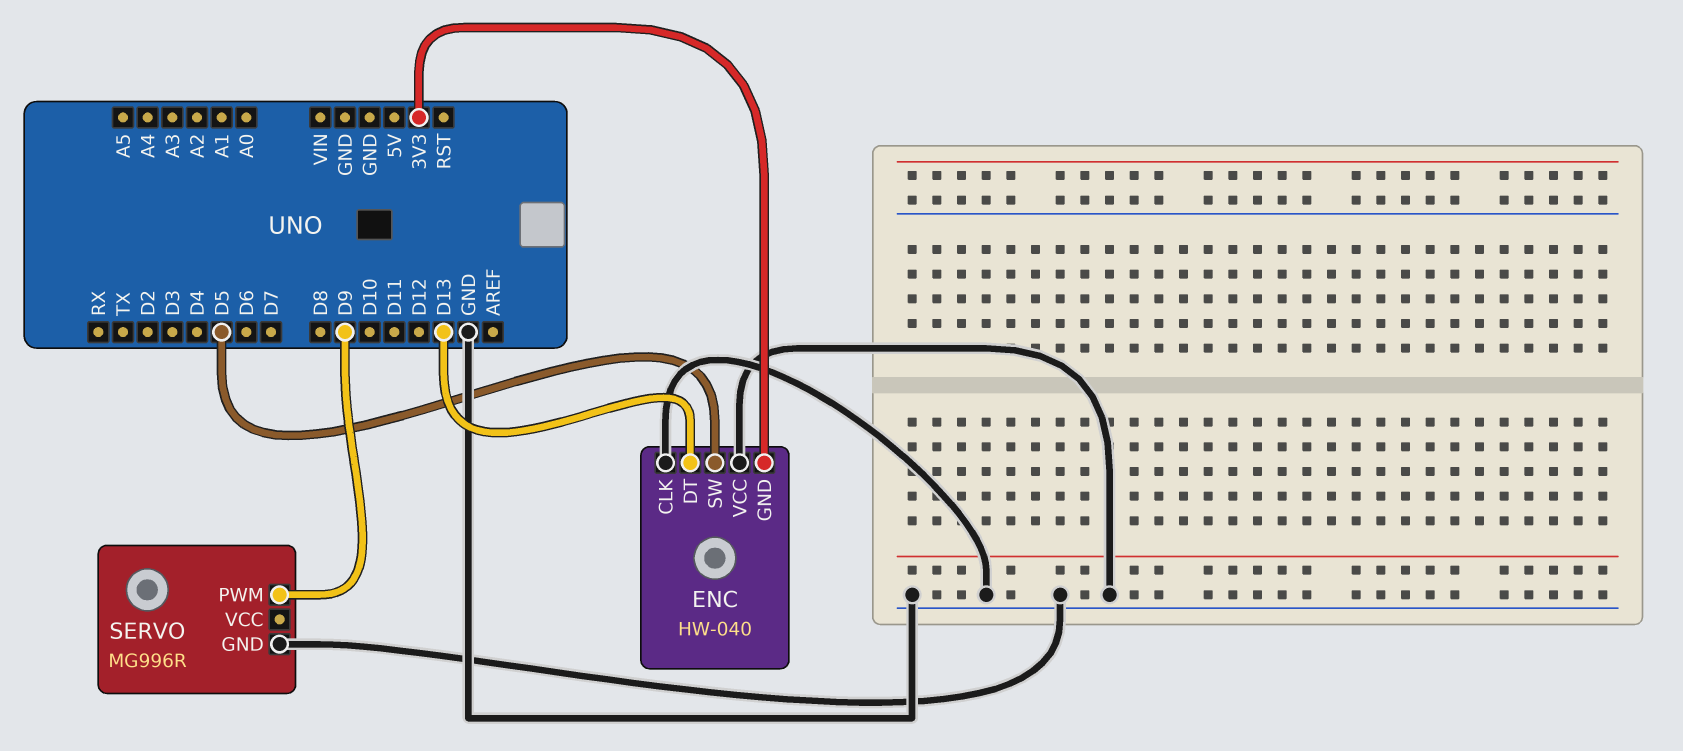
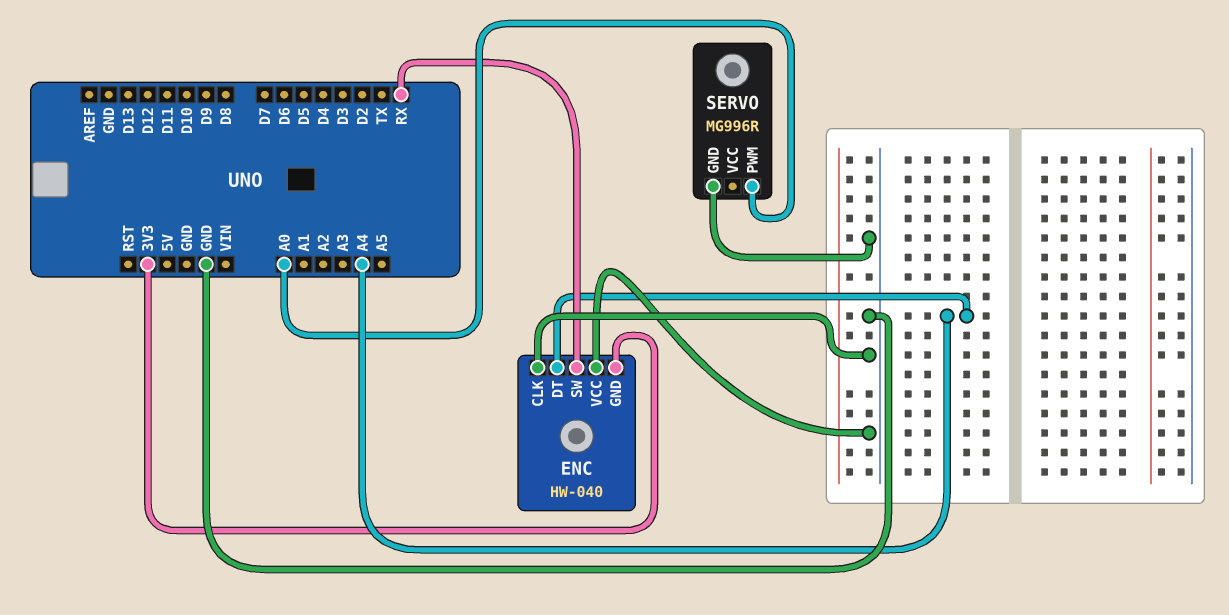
ENC pin DT: D13 -> A4
ENC pin SW: D5 -> RX
SERVO pin PWM: D9 -> A0

